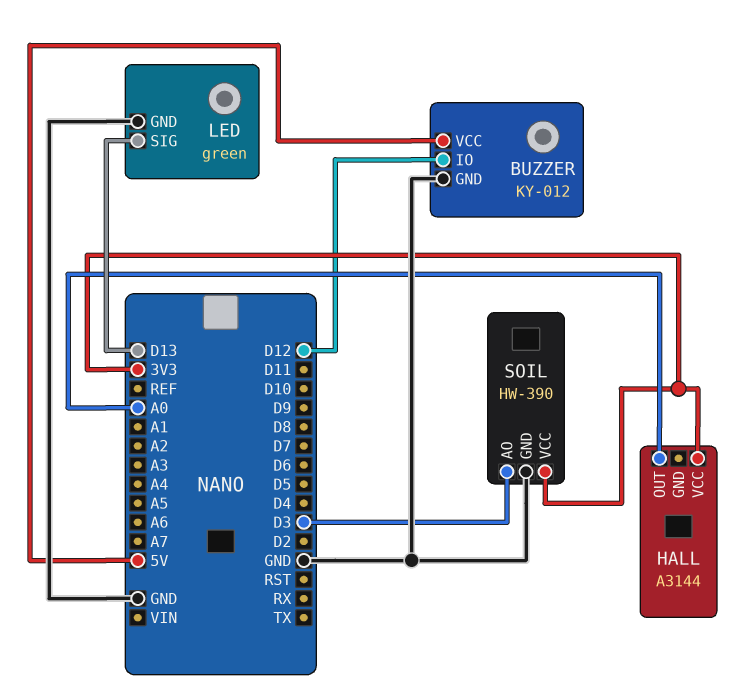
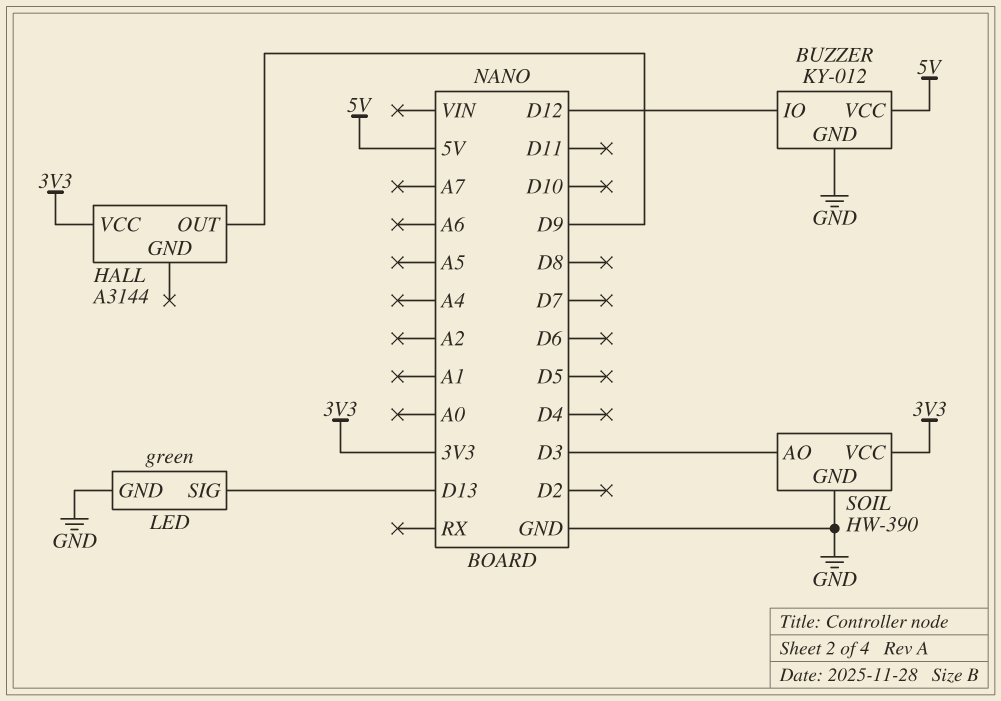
HALL pin OUT: A0 -> D9

